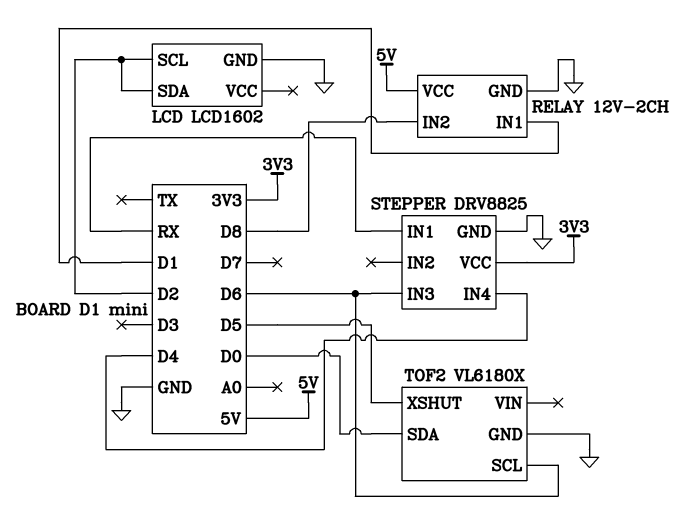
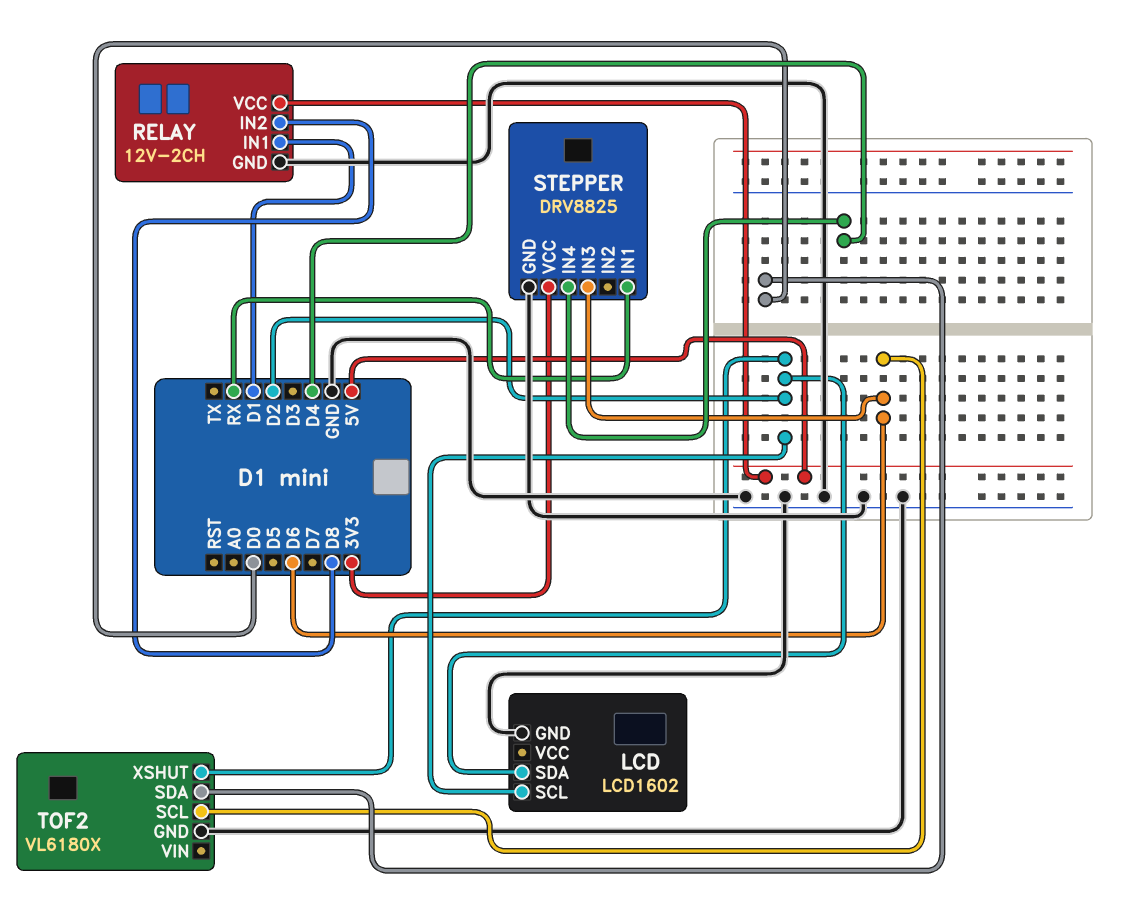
TOF2 pin XSHUT: D5 -> D2

